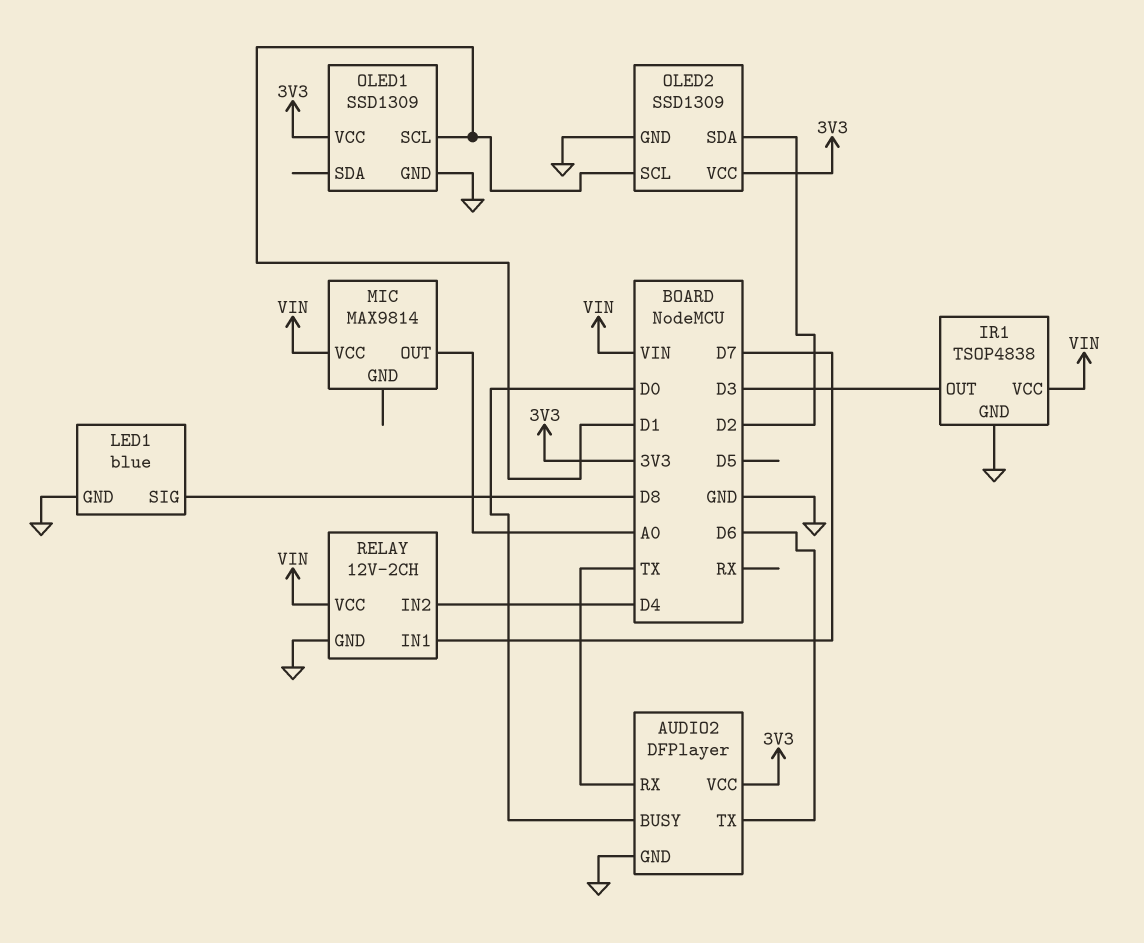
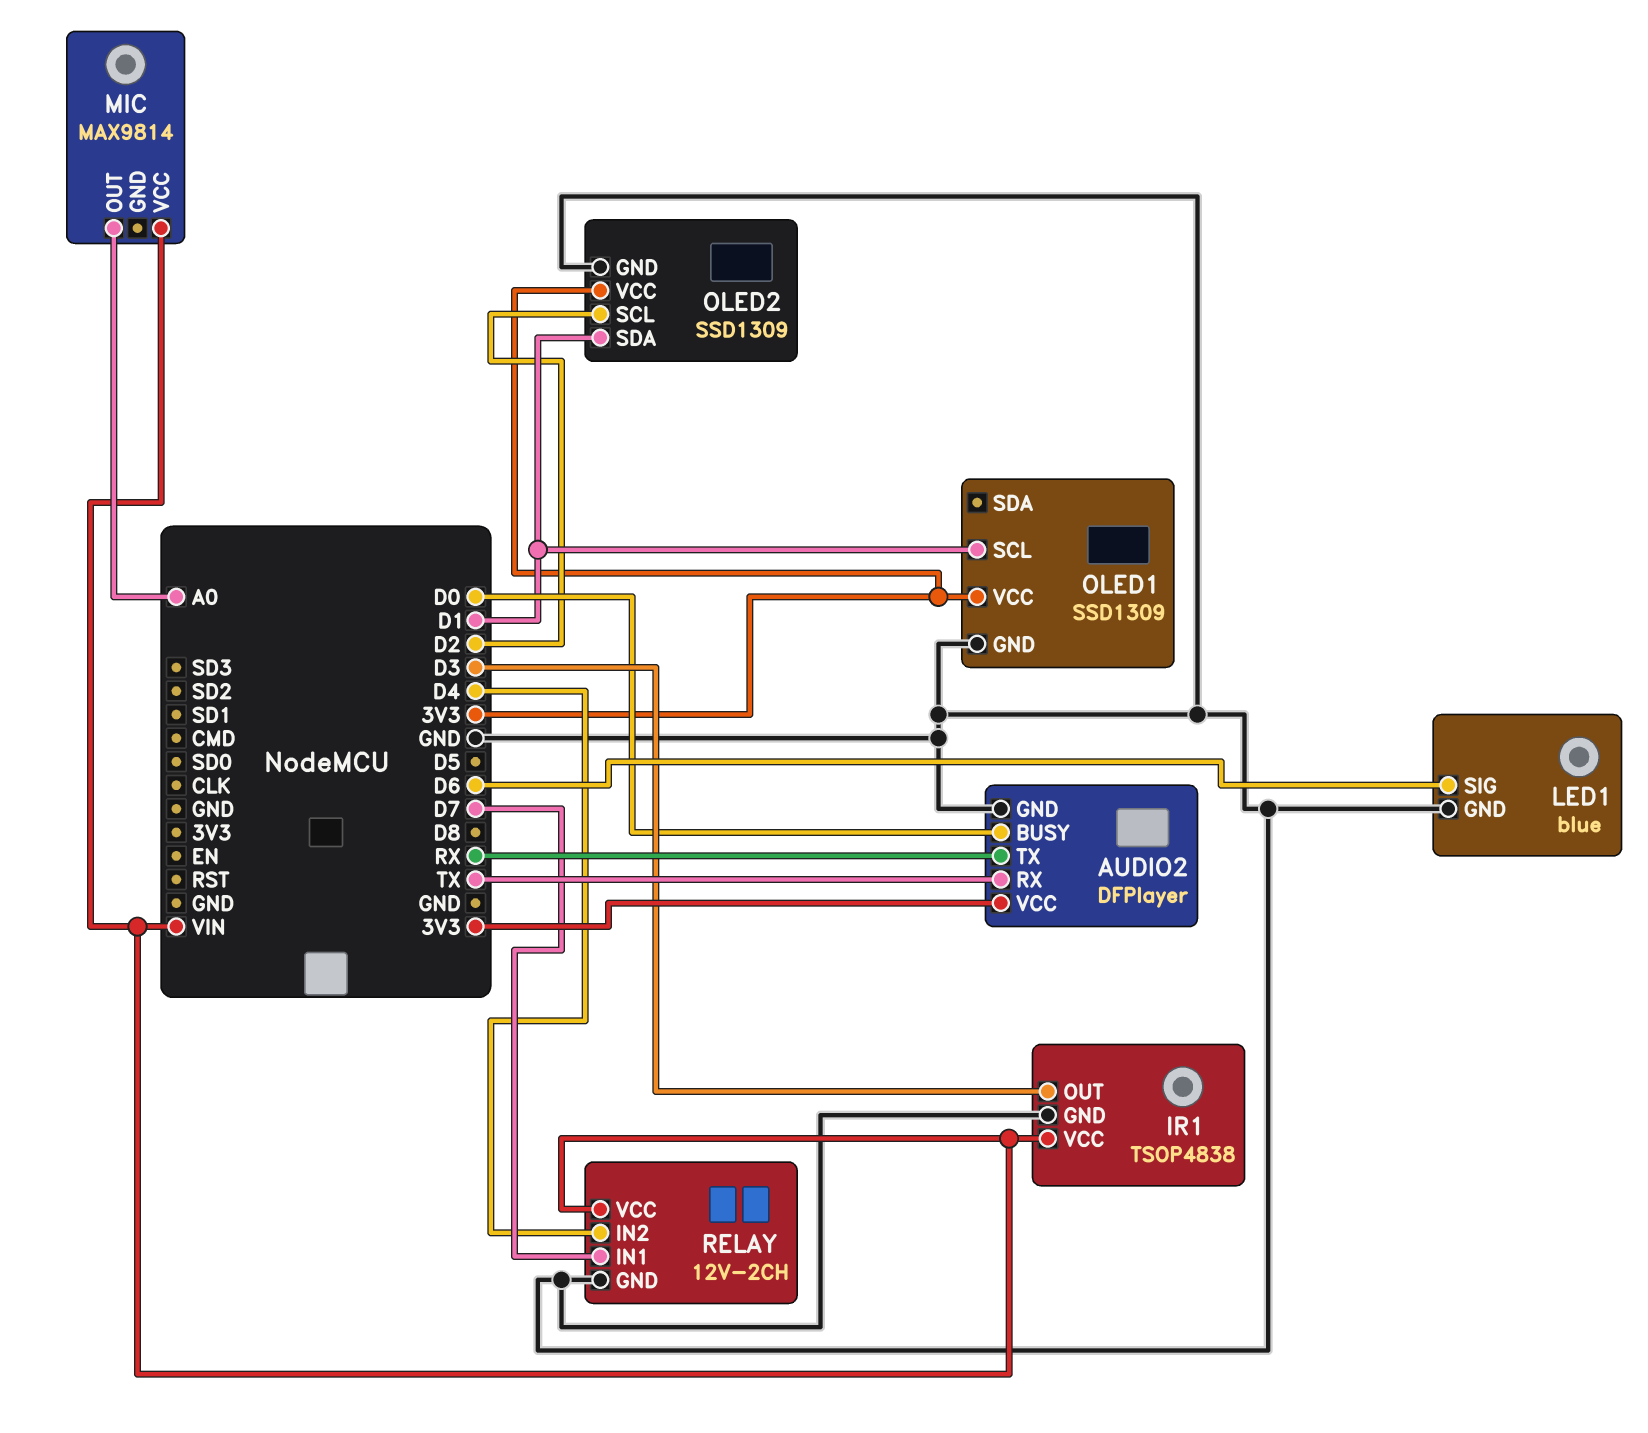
AUDIO2 pin TX: D6 -> RX
LED1 pin SIG: D8 -> D6
OLED2 pin SCL: D1 -> D2
OLED2 pin SDA: D2 -> D1

